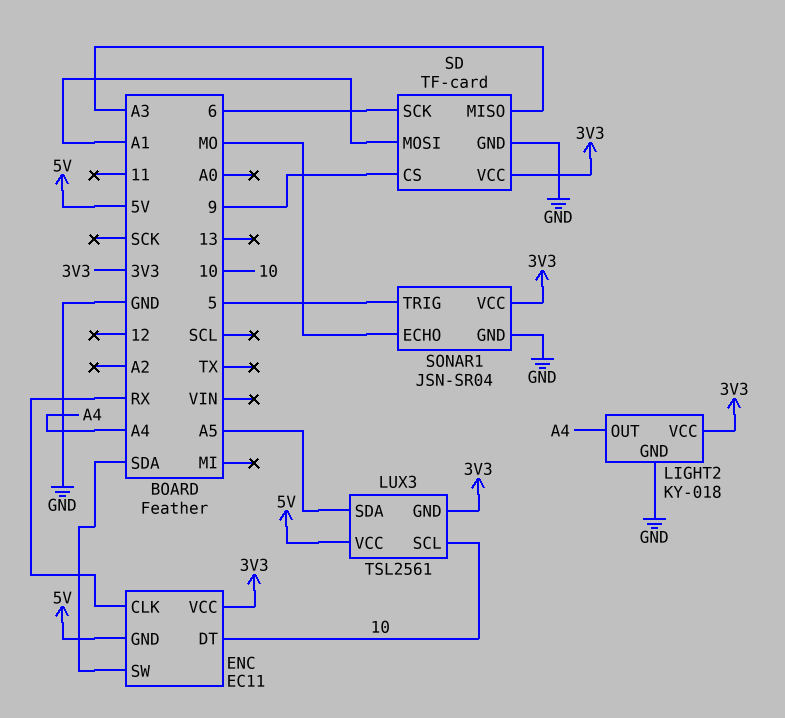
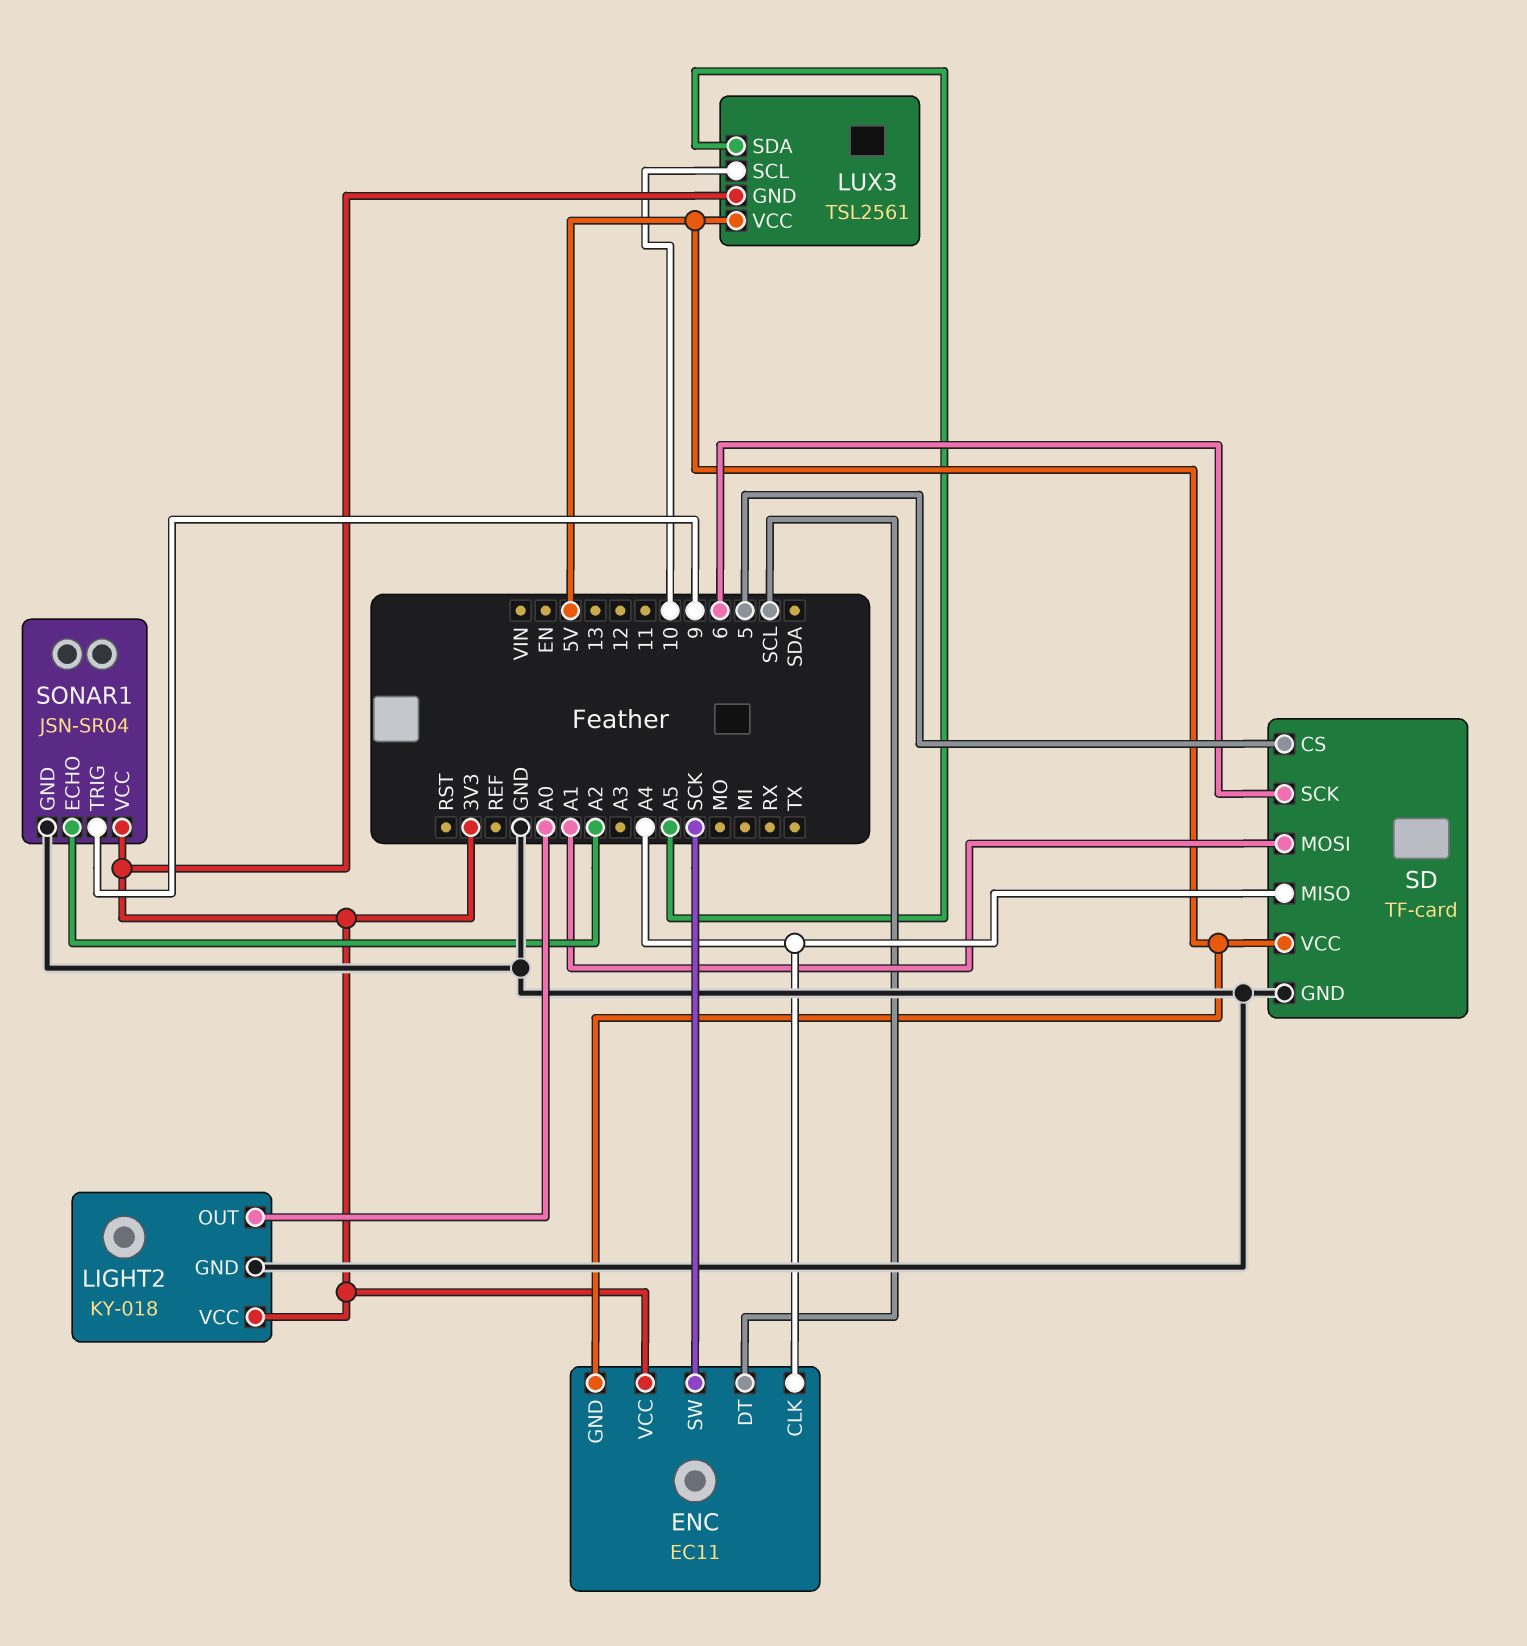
ENC pin CLK: RX -> A4
ENC pin DT: 10 -> SCL
ENC pin SW: SDA -> SCK
LIGHT2 pin OUT: A4 -> A0
SD pin CS: 9 -> 5
SD pin MISO: A3 -> A4
SD pin VCC: 3V3 -> 5V
SONAR1 pin ECHO: MO -> A2
SONAR1 pin TRIG: 5 -> 9

